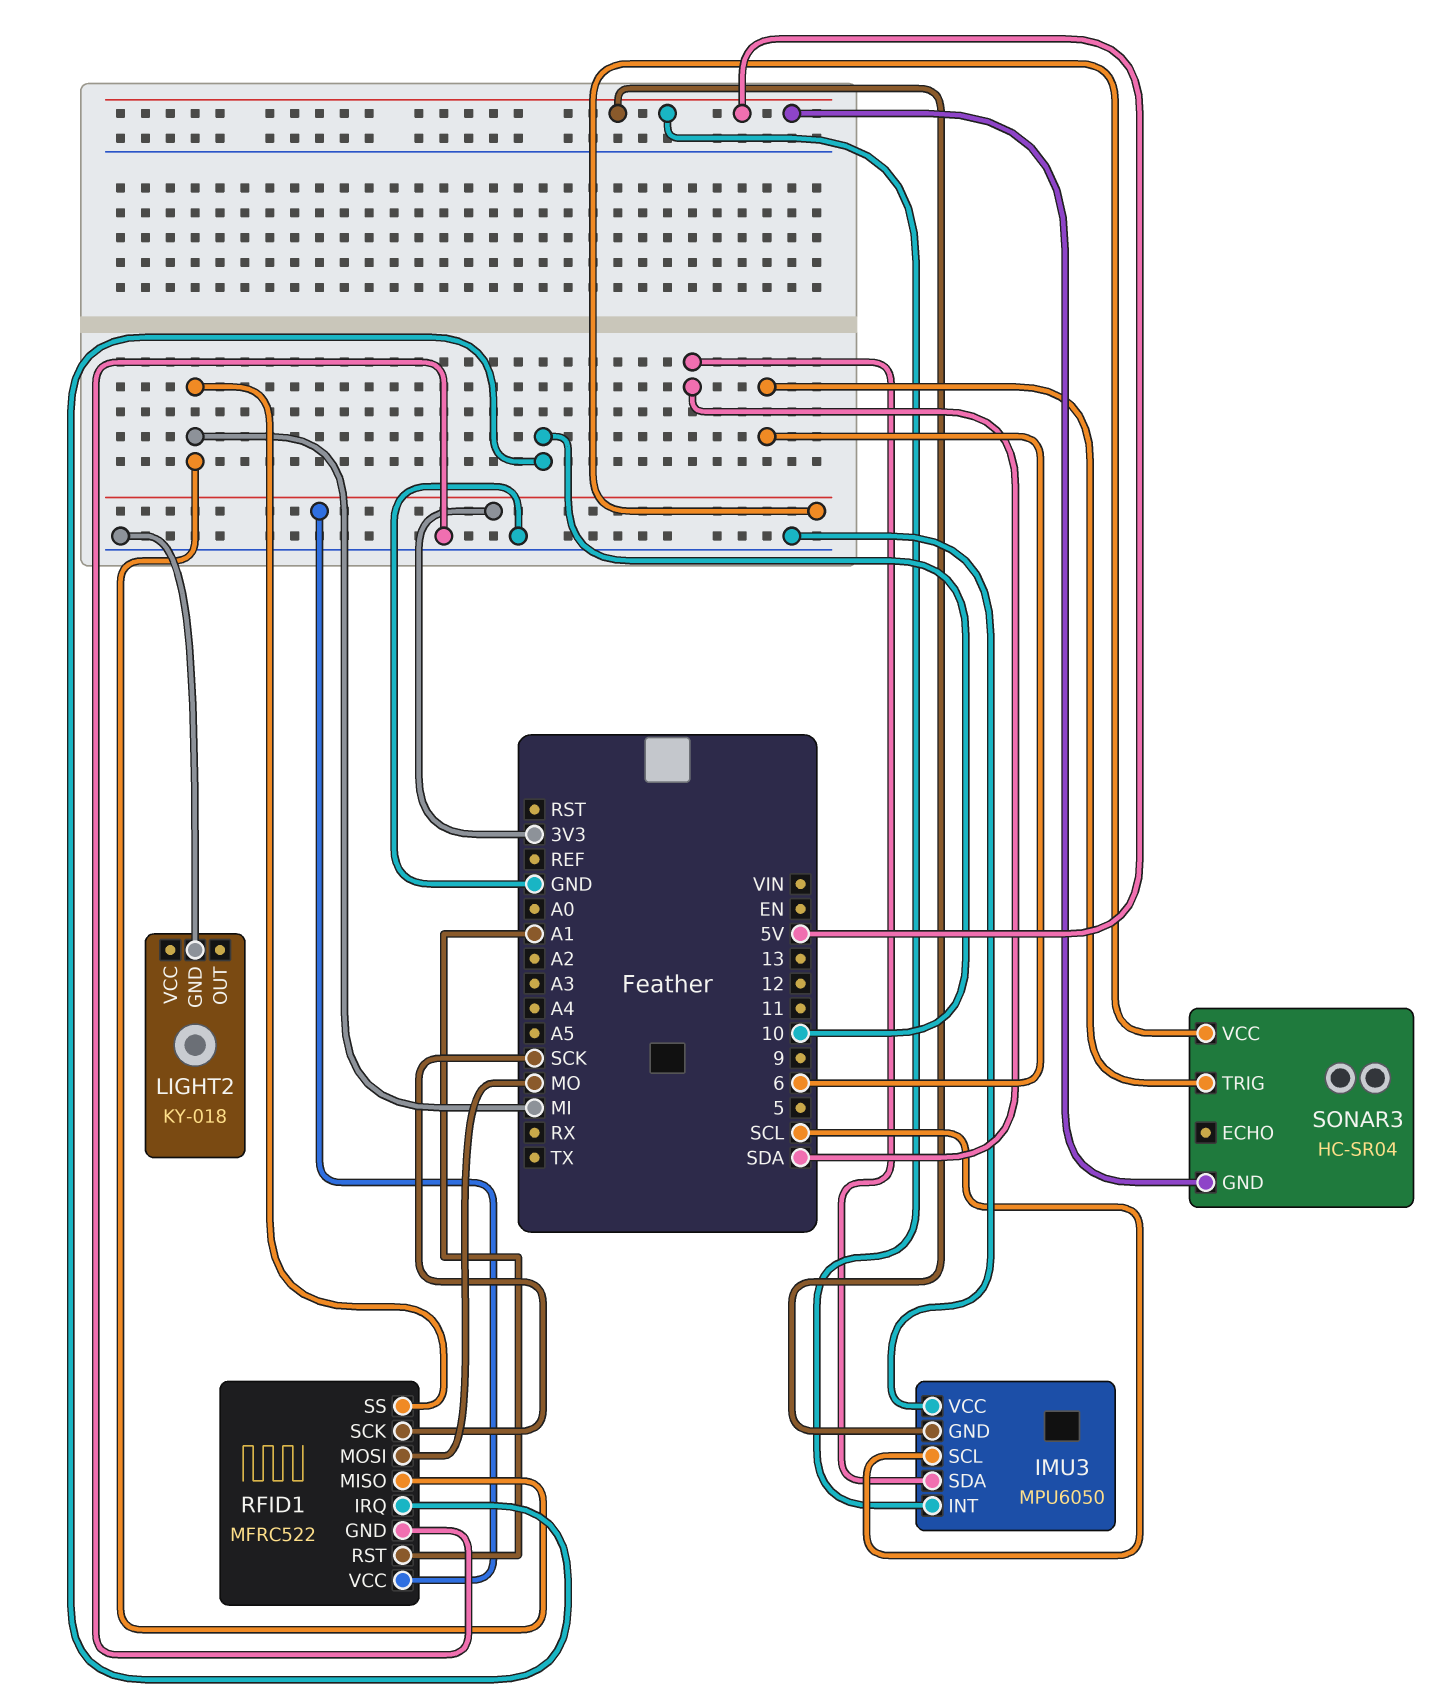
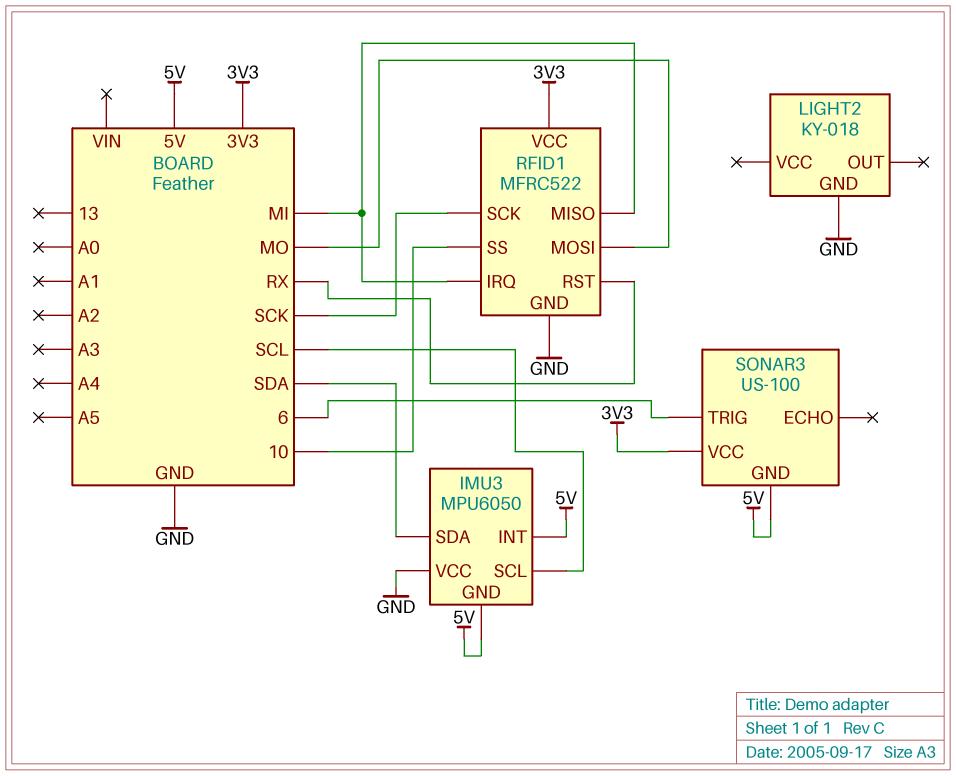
RFID1 pin IRQ: 10 -> MI
RFID1 pin RST: A1 -> RX
RFID1 pin SS: MI -> 10
SONAR3: HC-SR04 -> US-100

